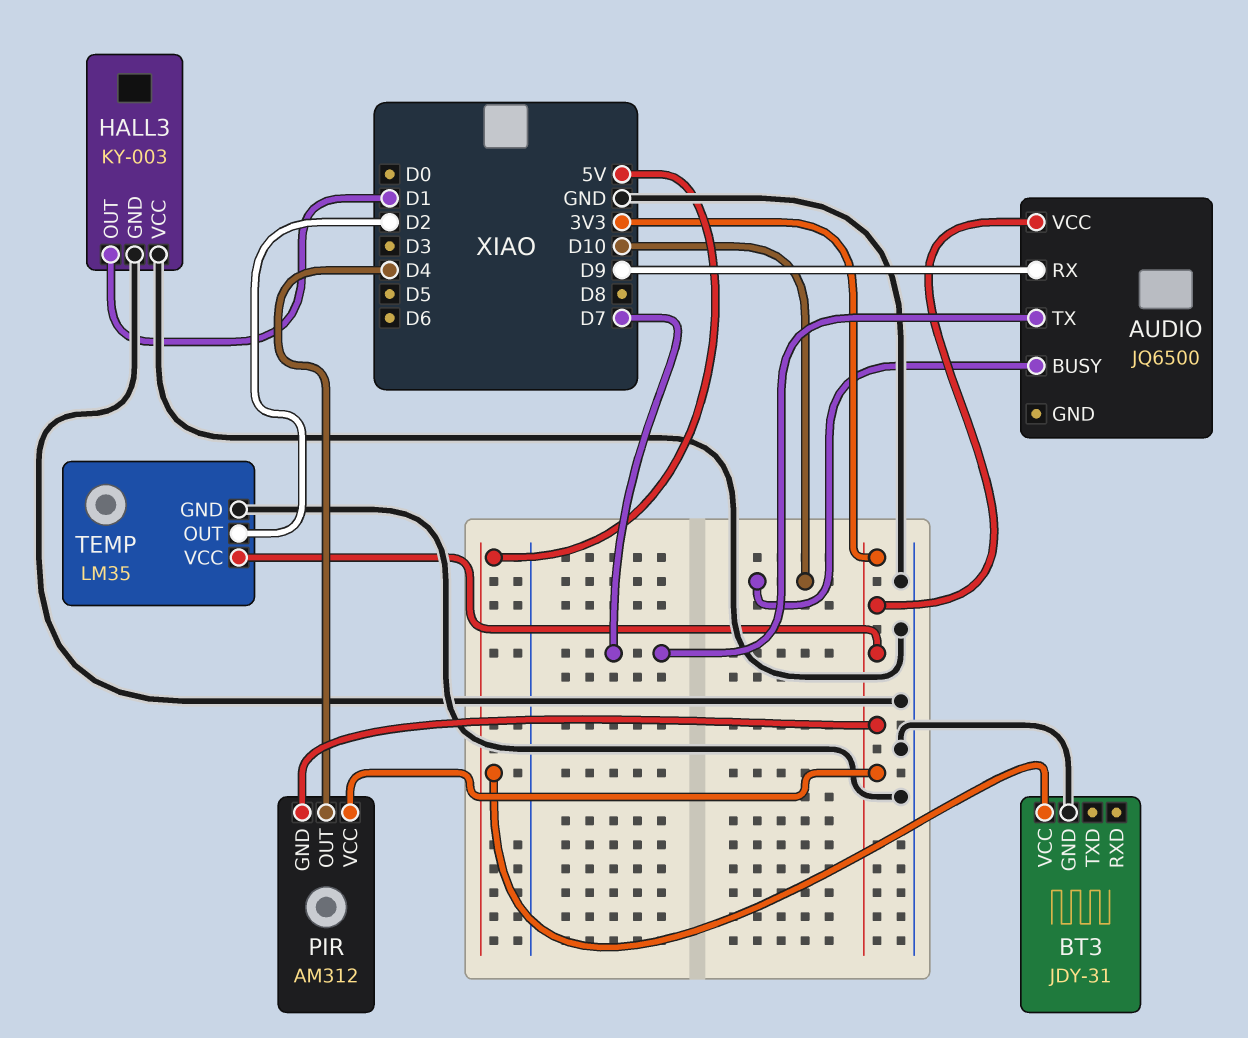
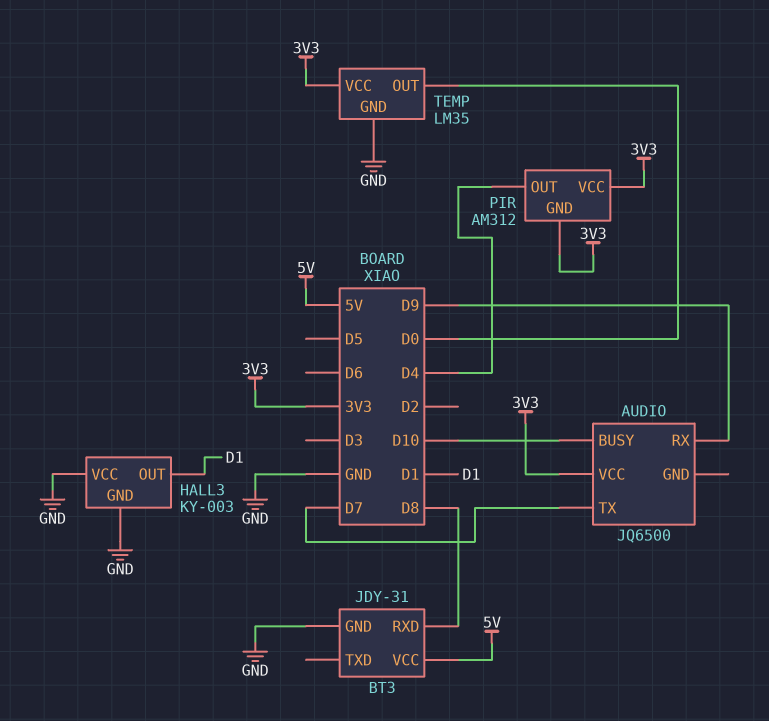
BT3 pin RXD: none -> D8
TEMP pin OUT: D2 -> D0

